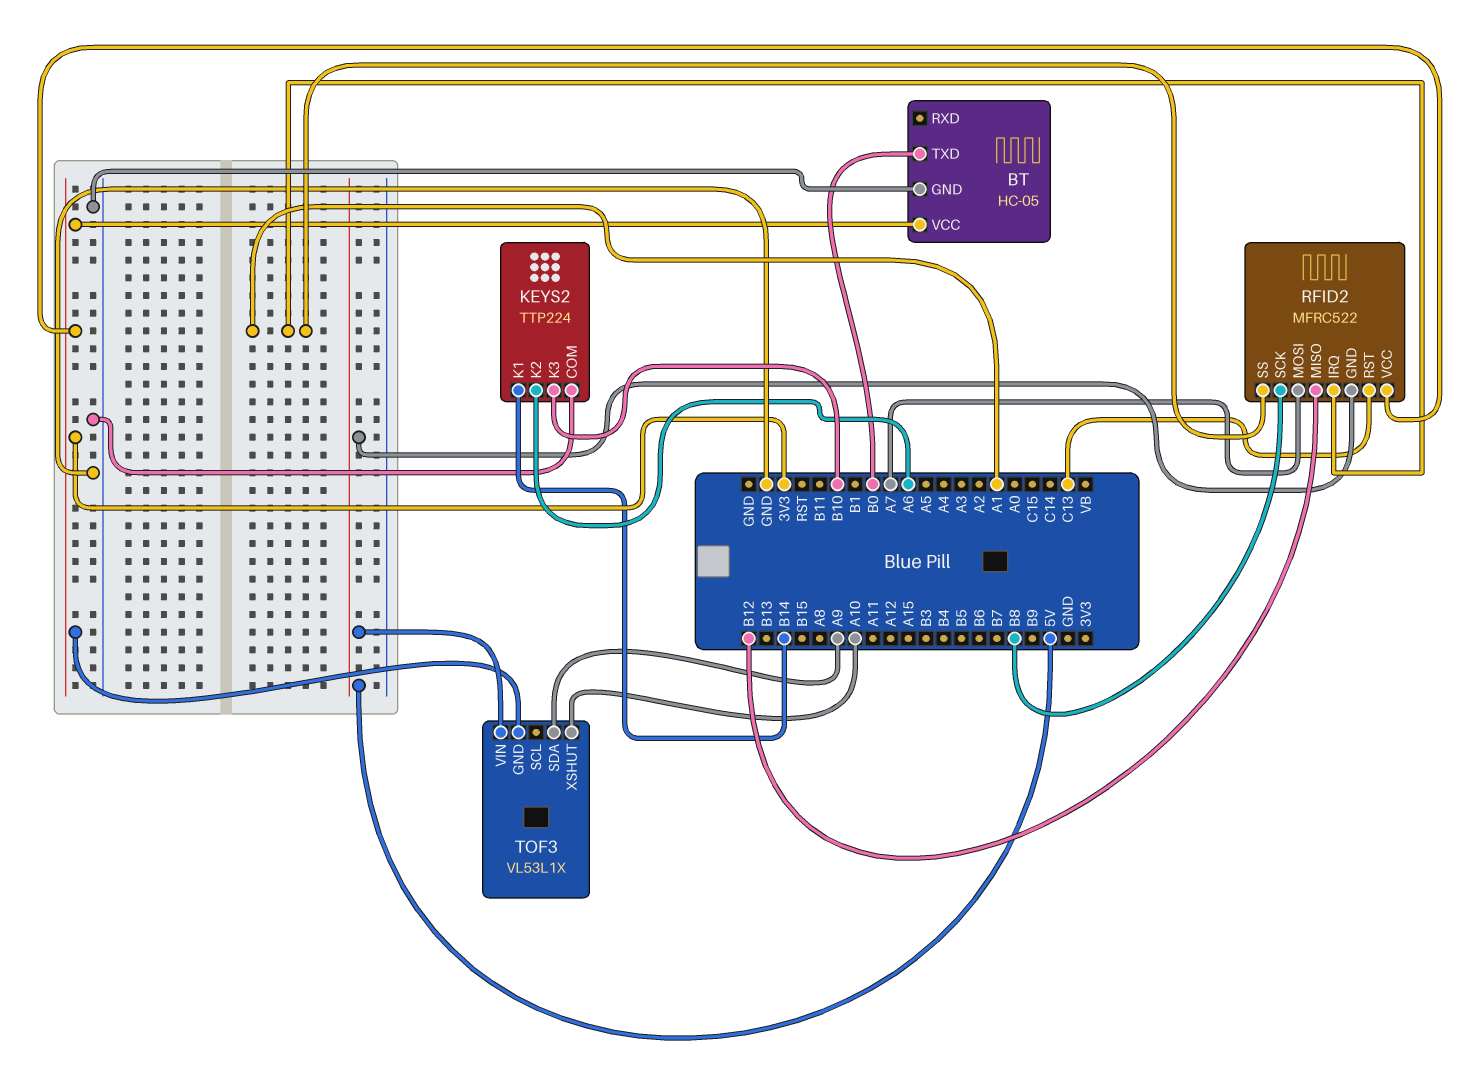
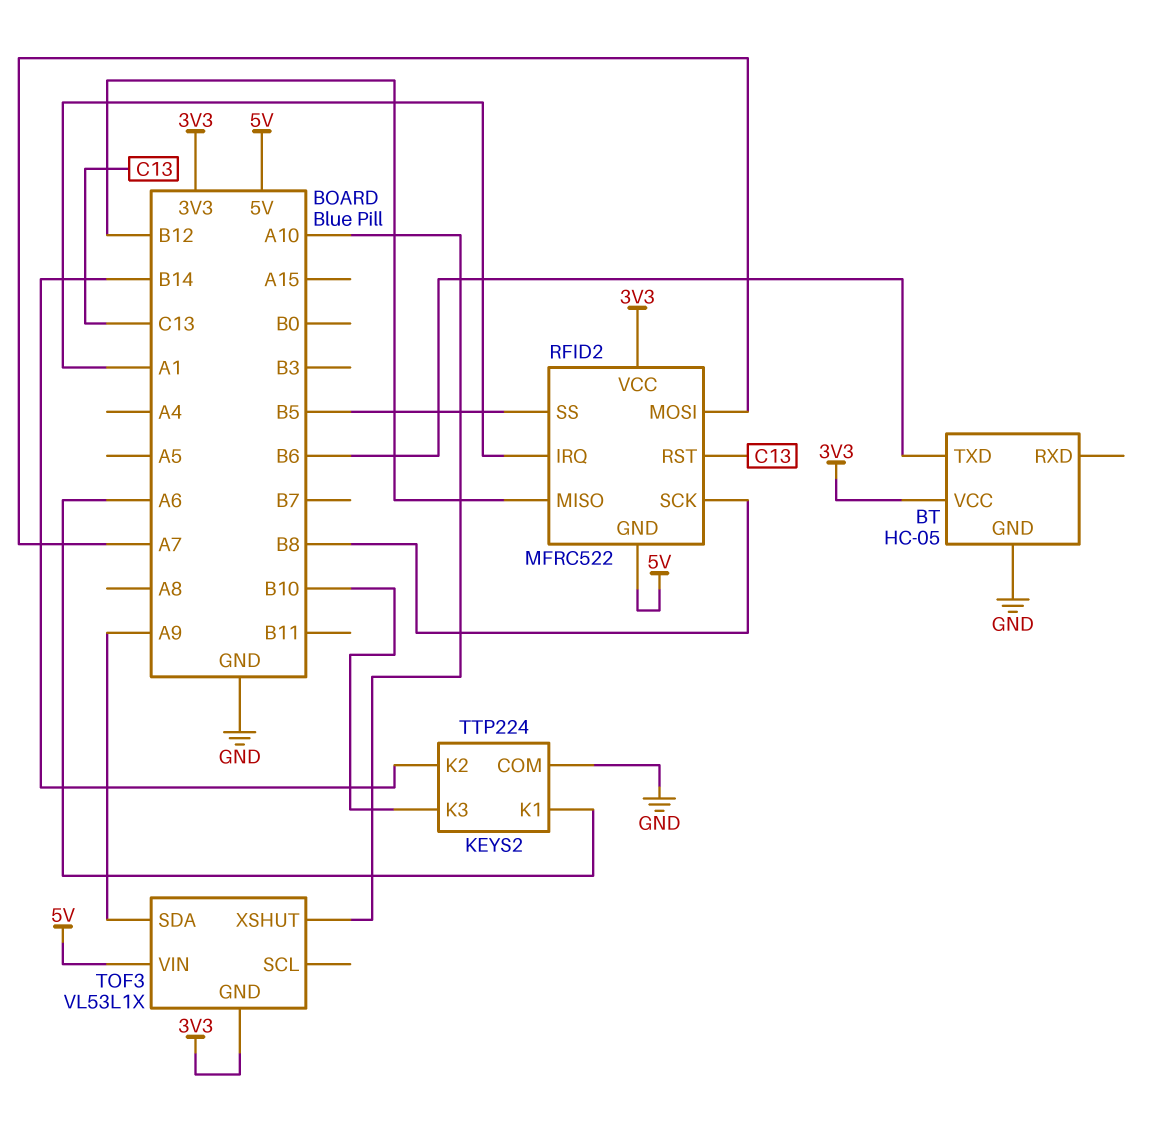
BT pin TXD: B0 -> B6
KEYS2 pin K1: B14 -> A6
KEYS2 pin K2: A6 -> B14
RFID2 pin SS: A1 -> B5

